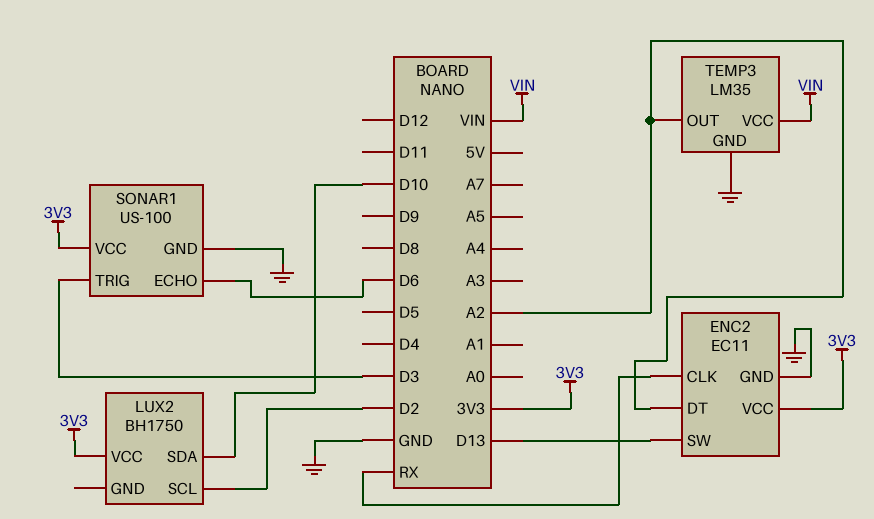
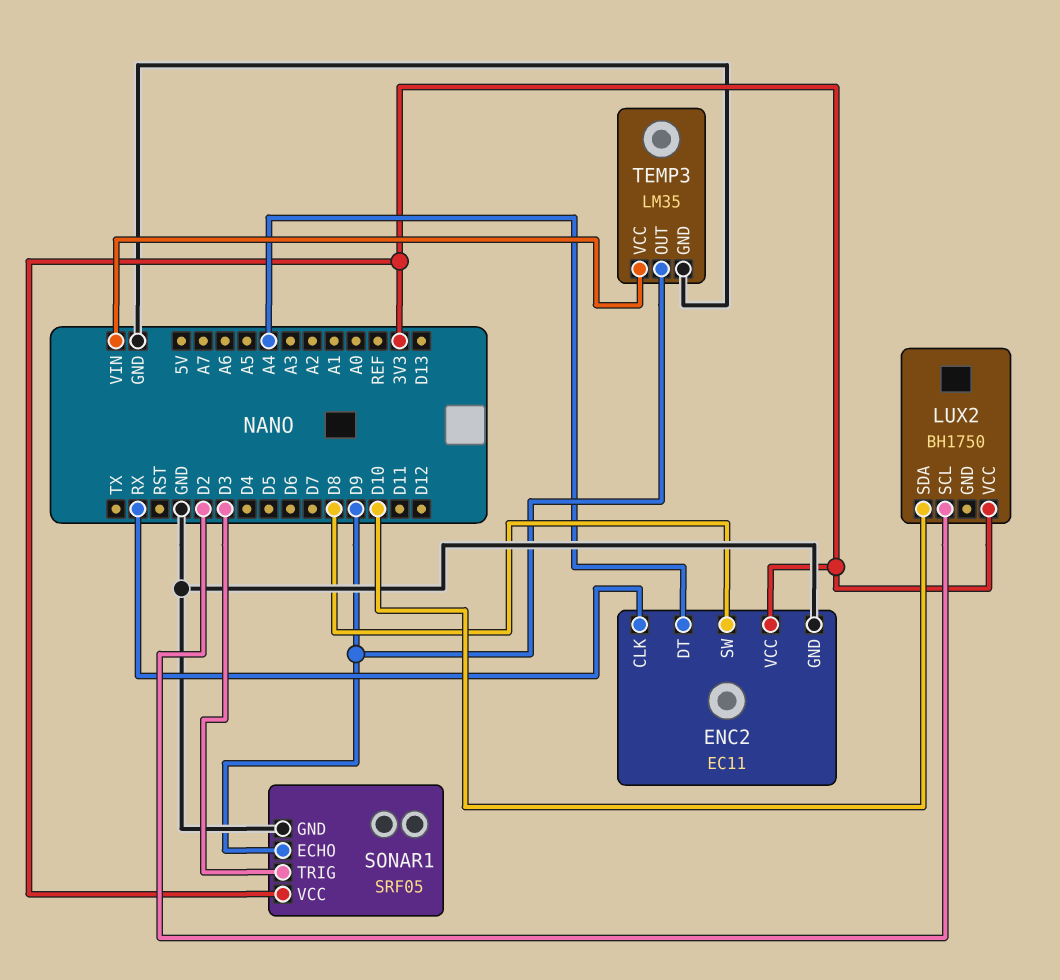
ENC2 pin DT: A2 -> A4
ENC2 pin SW: D13 -> D8
SONAR1: US-100 -> SRF05
SONAR1 pin ECHO: D6 -> D9
TEMP3 pin OUT: A2 -> D9

